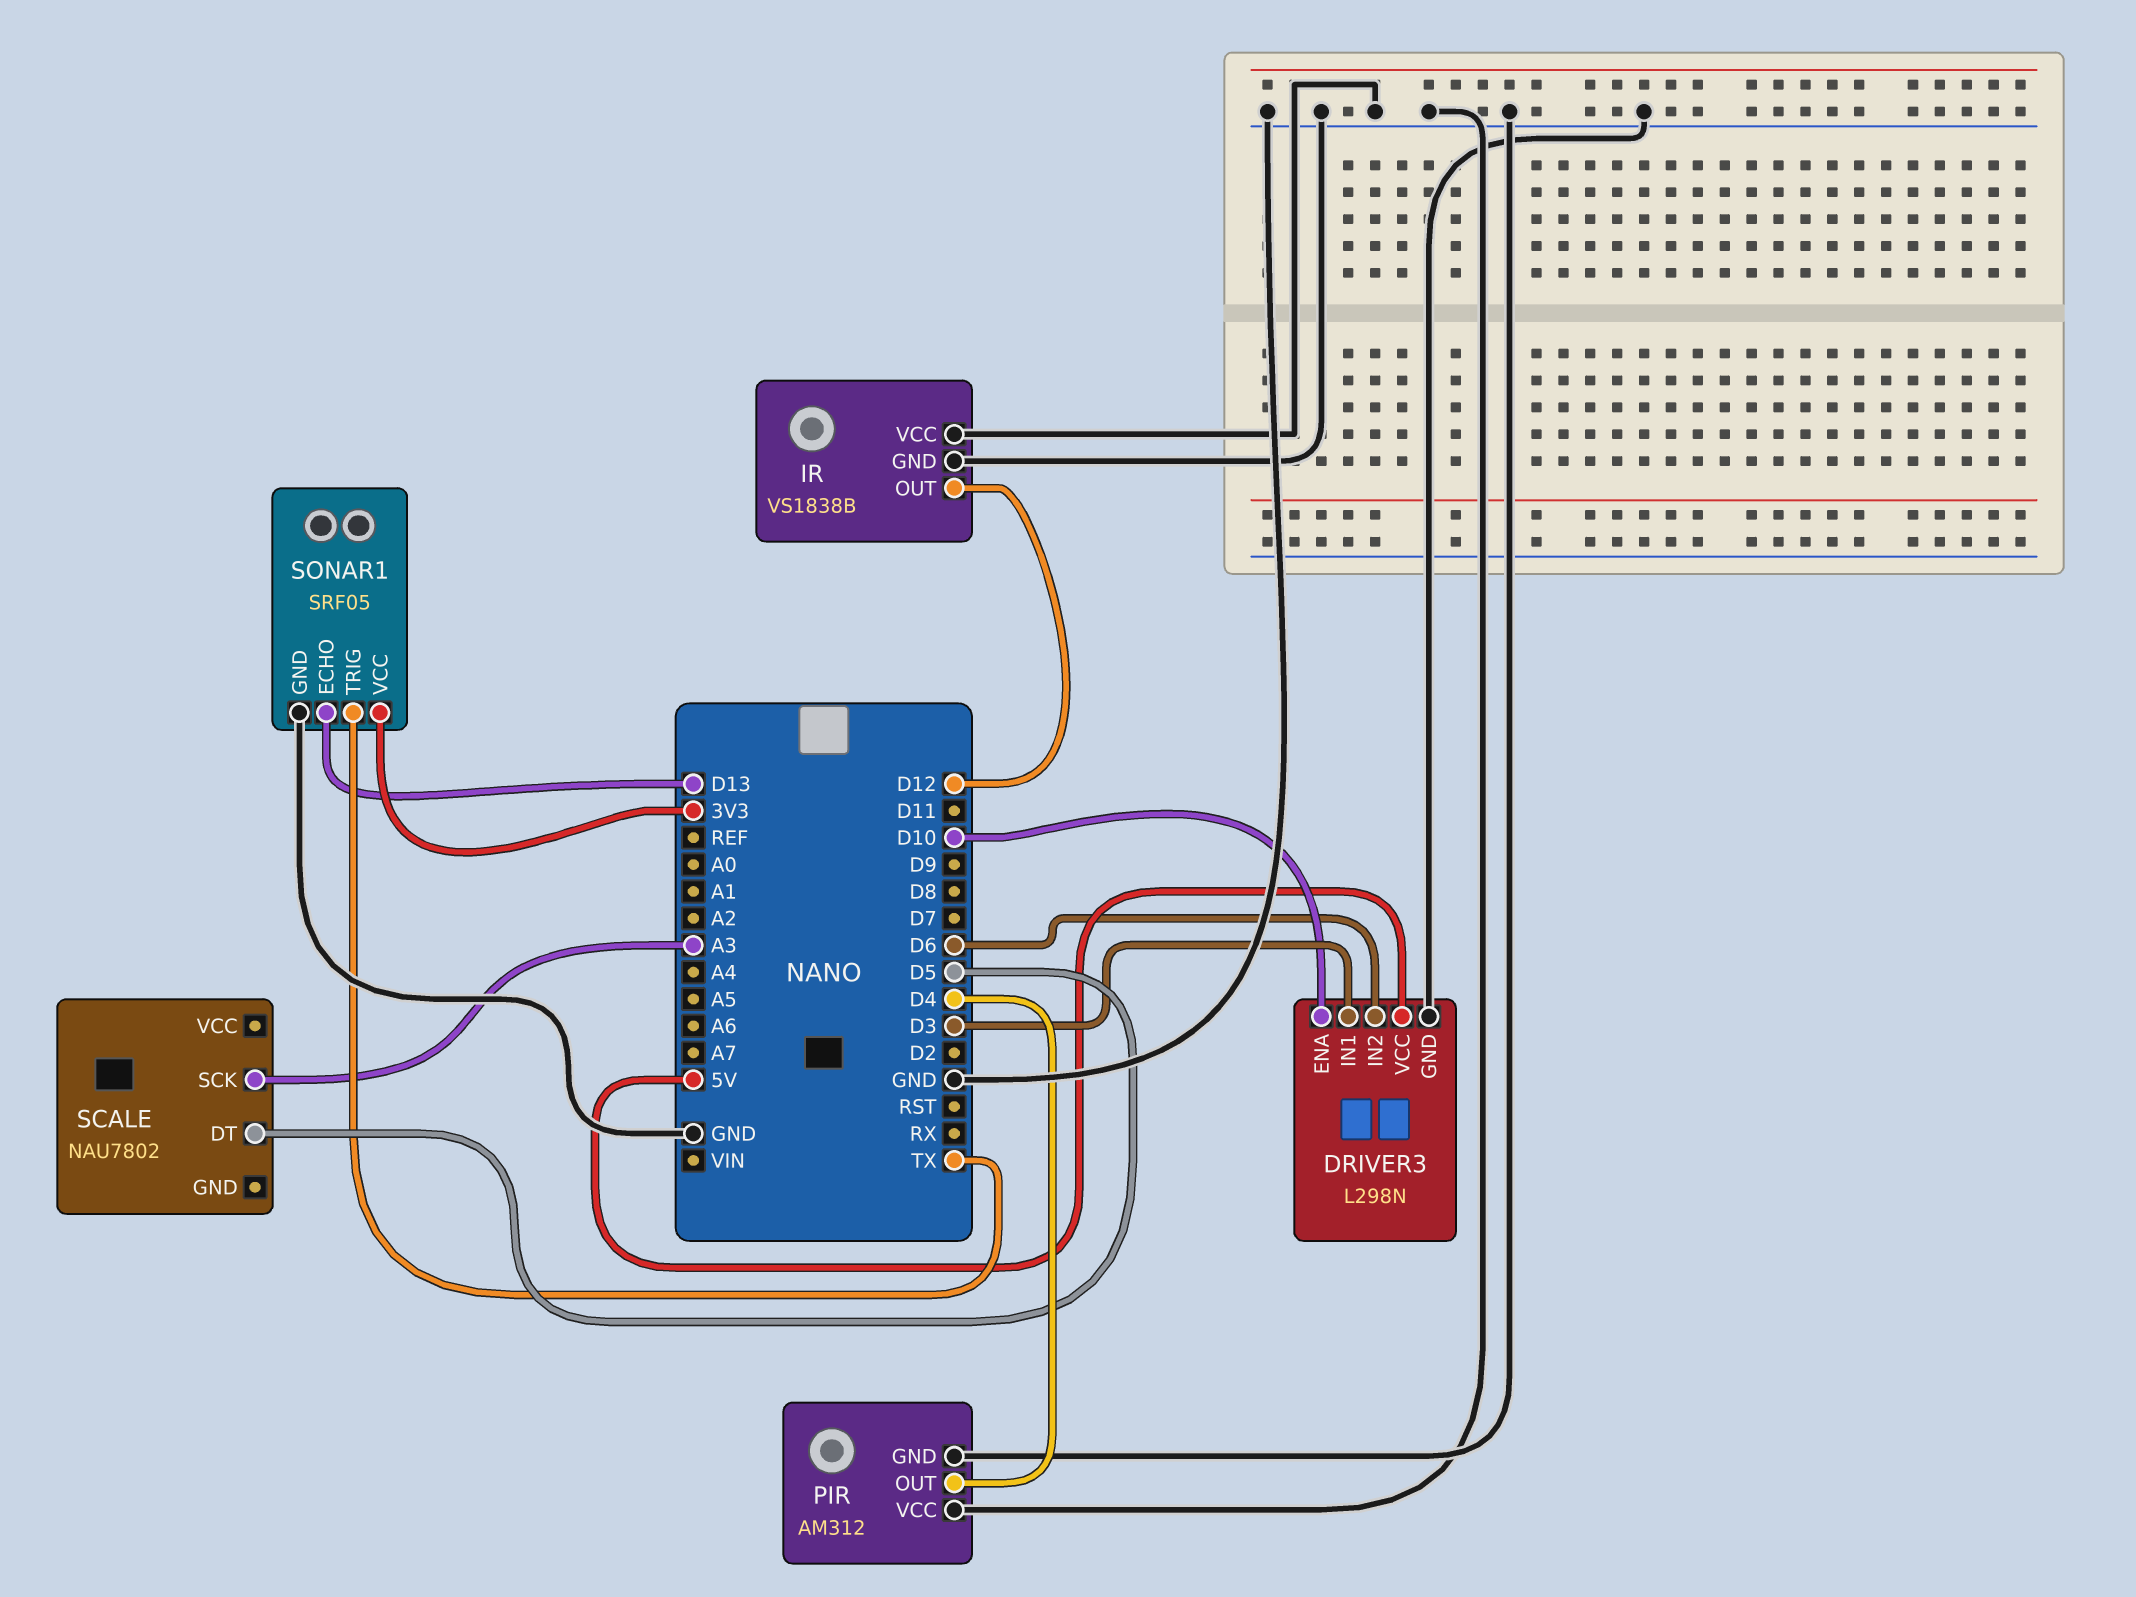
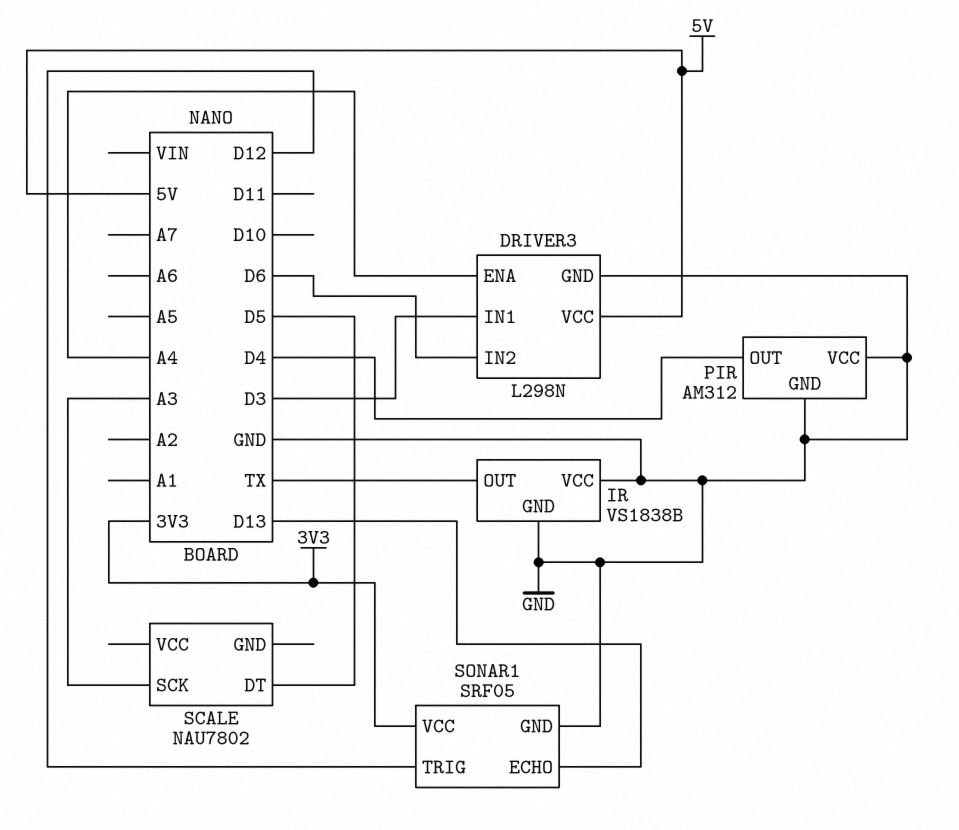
DRIVER3 pin ENA: D10 -> A4
IR pin OUT: D12 -> TX
SONAR1 pin TRIG: TX -> D12

